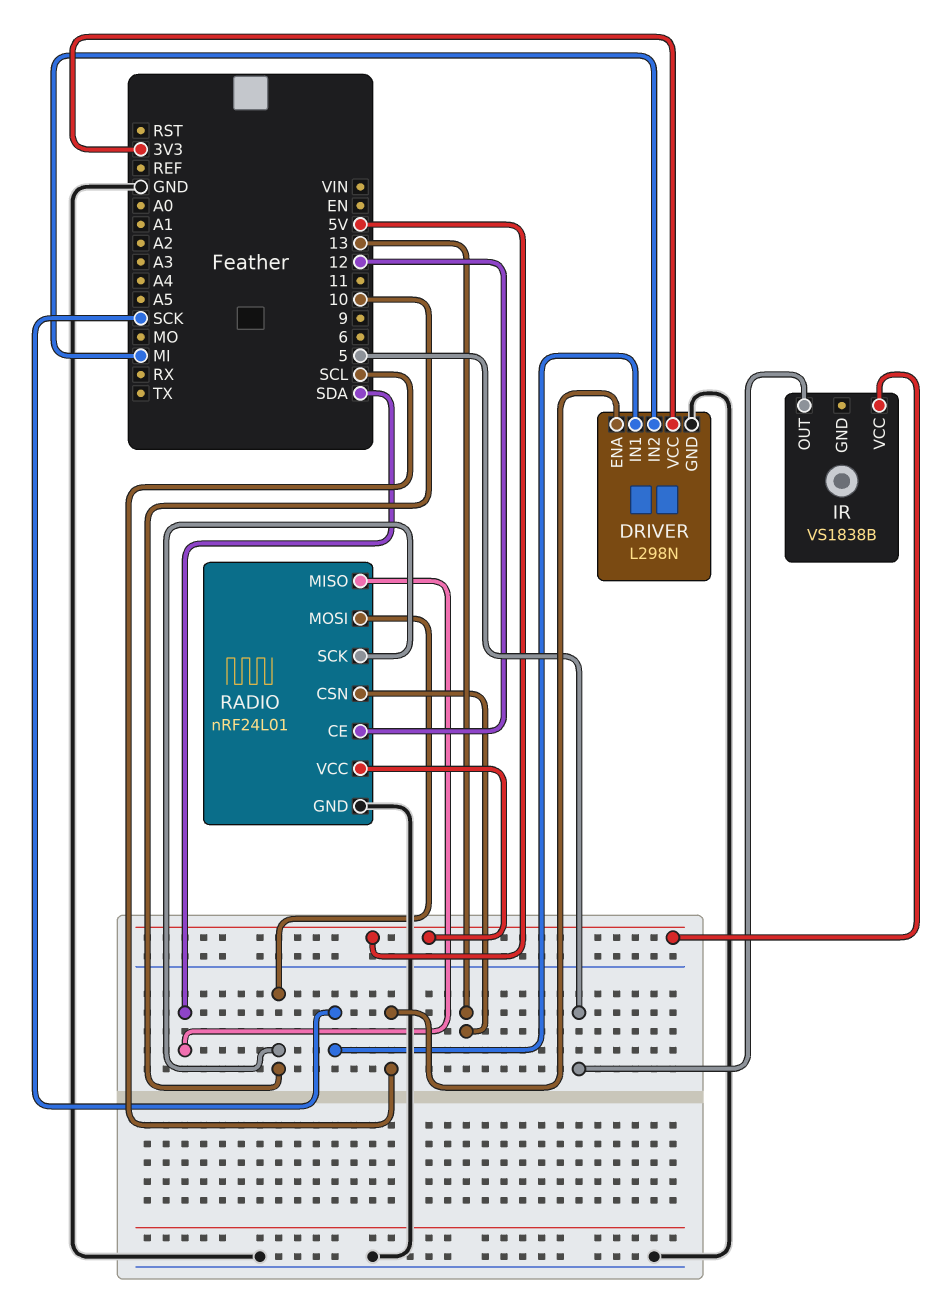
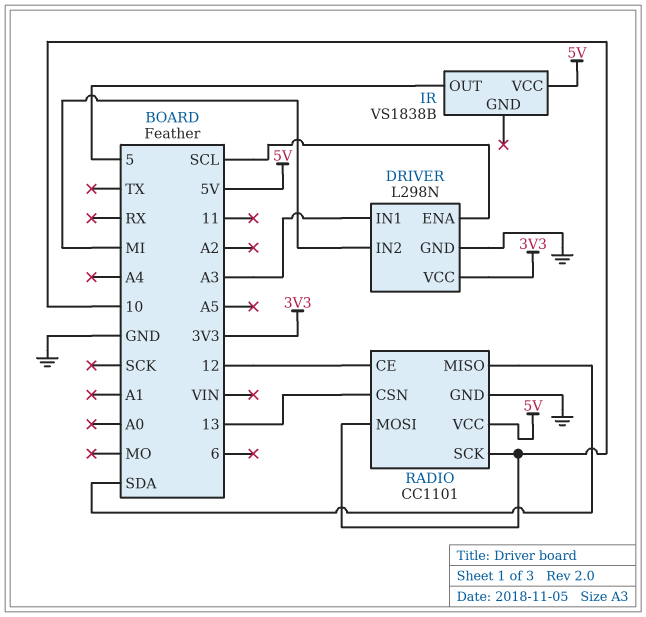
DRIVER pin IN1: SCK -> A3
RADIO: nRF24L01 -> CC1101

